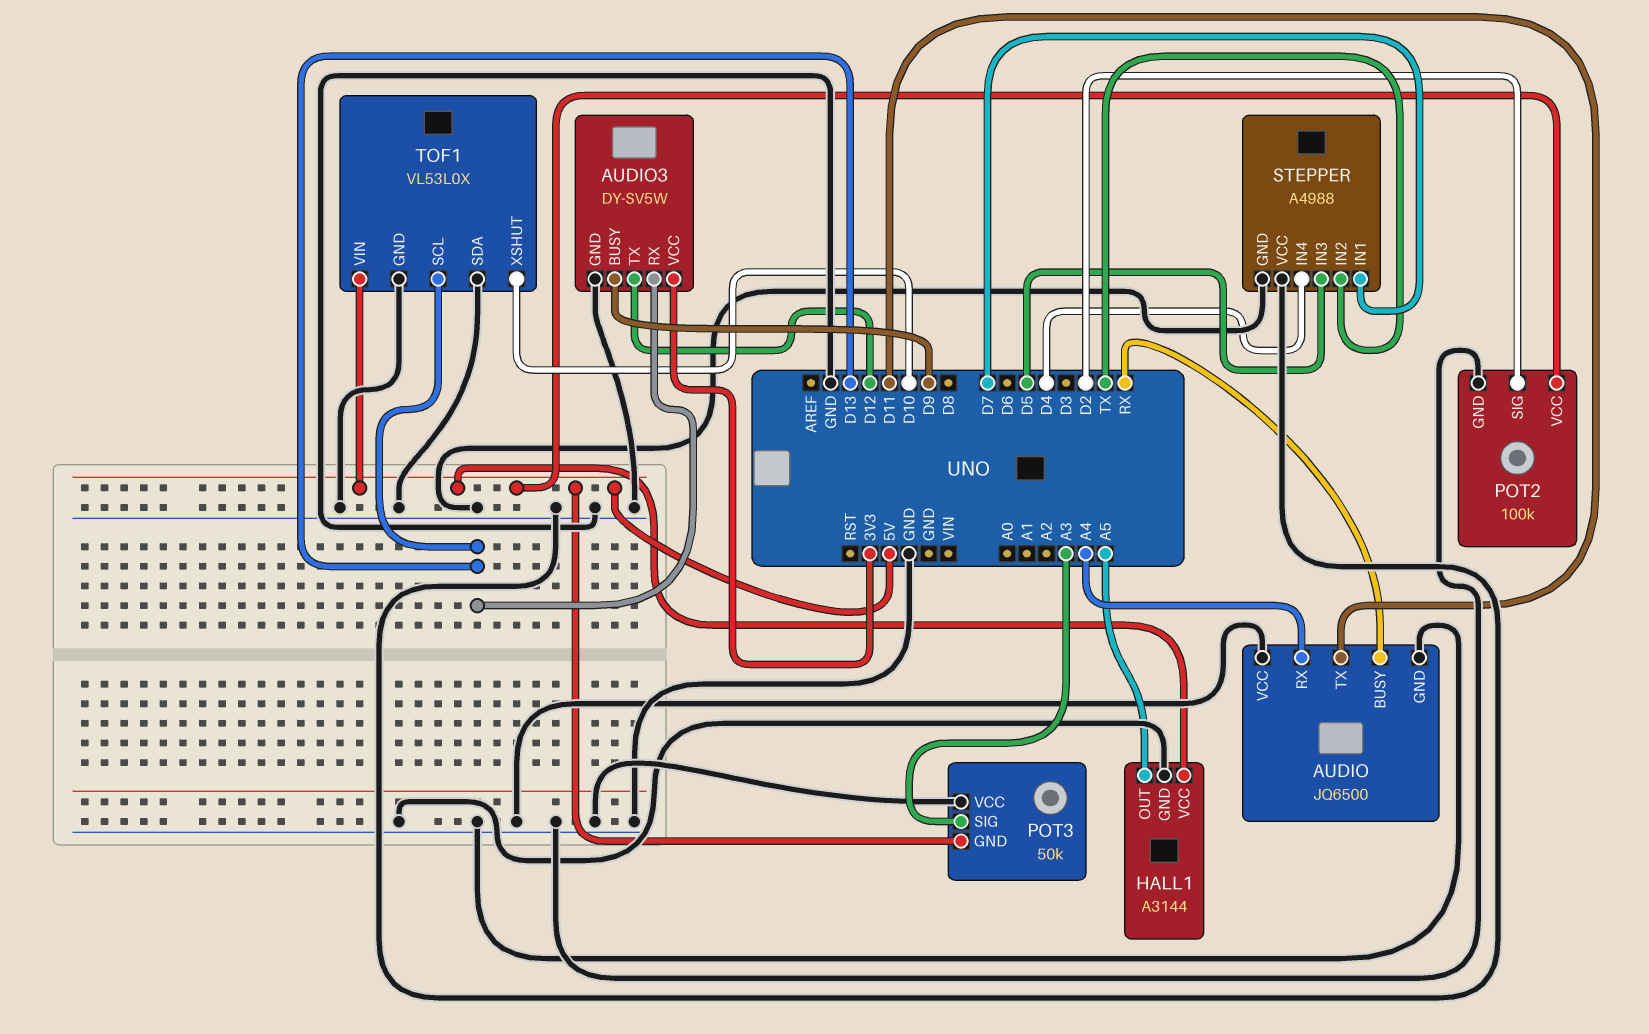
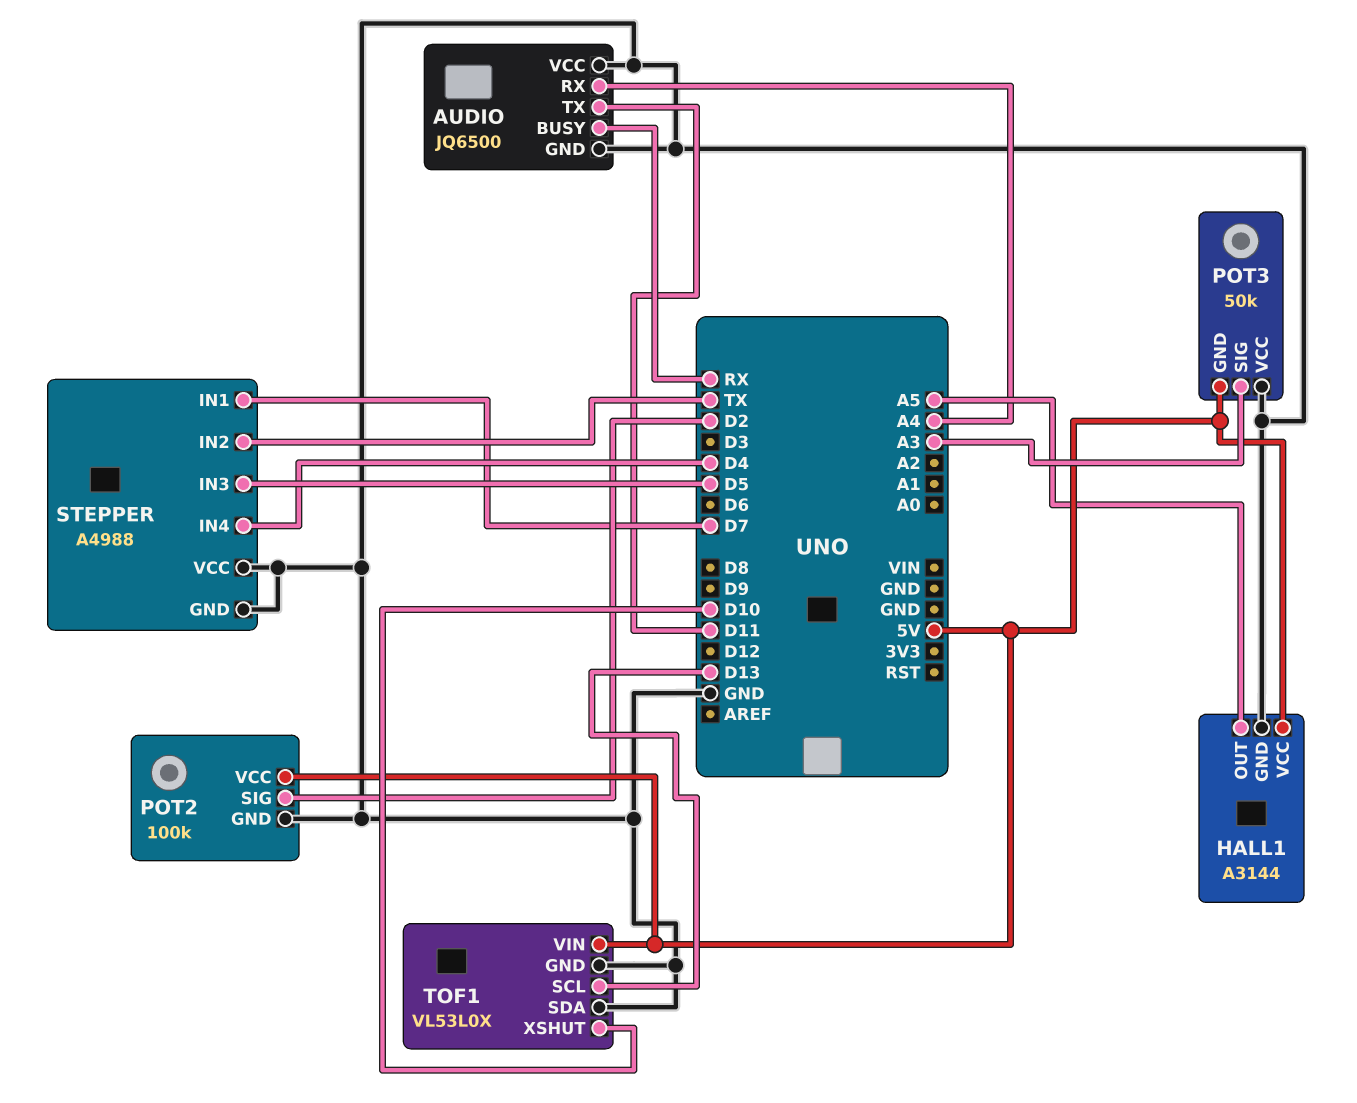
AUDIO3: DY-SV5W -> none
AUDIO3 pin BUSY: D9 -> none
AUDIO3 pin GND: GND -> none
AUDIO3 pin RX: D13 -> none
AUDIO3 pin TX: D12 -> none
AUDIO3 pin VCC: 3V3 -> none

